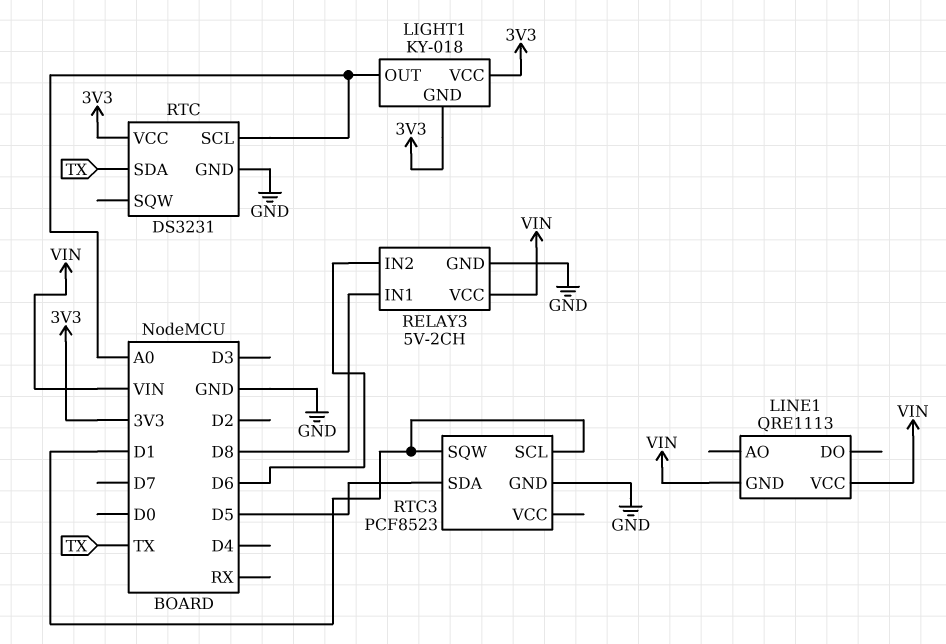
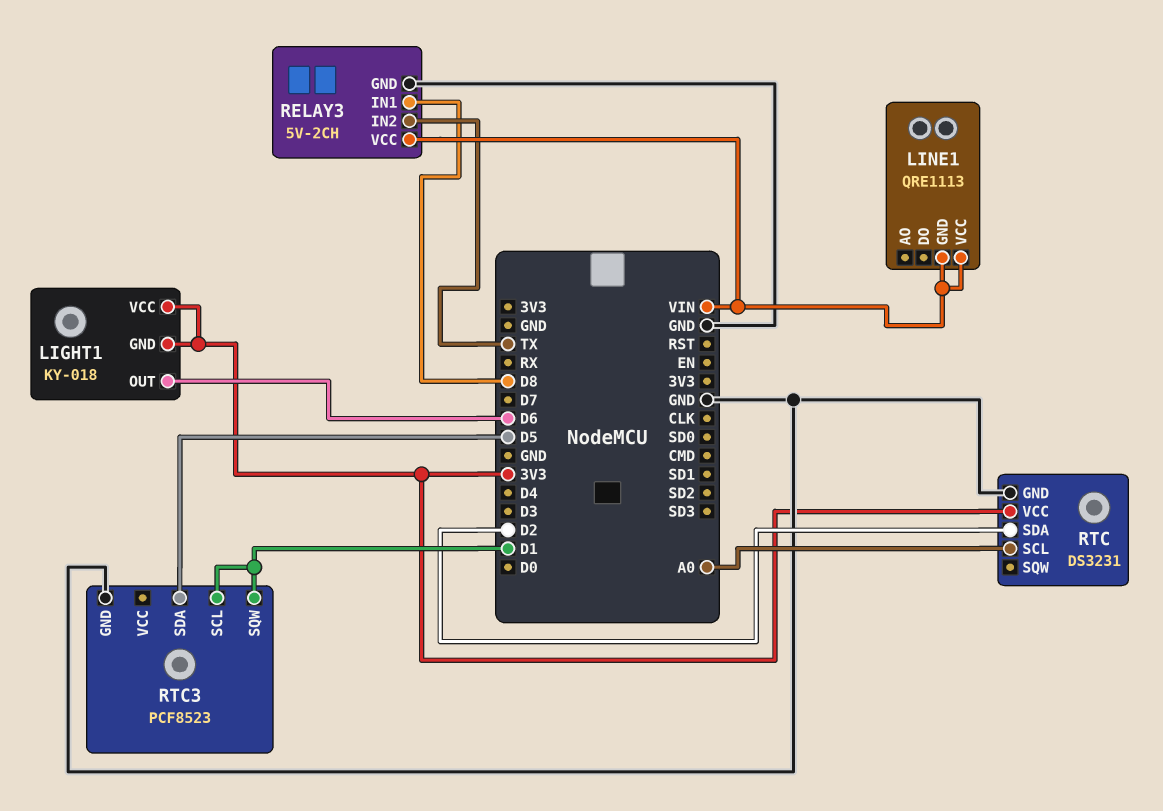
LIGHT1 pin OUT: A0 -> D6
RELAY3 pin IN2: D6 -> TX
RTC pin SDA: TX -> D2

